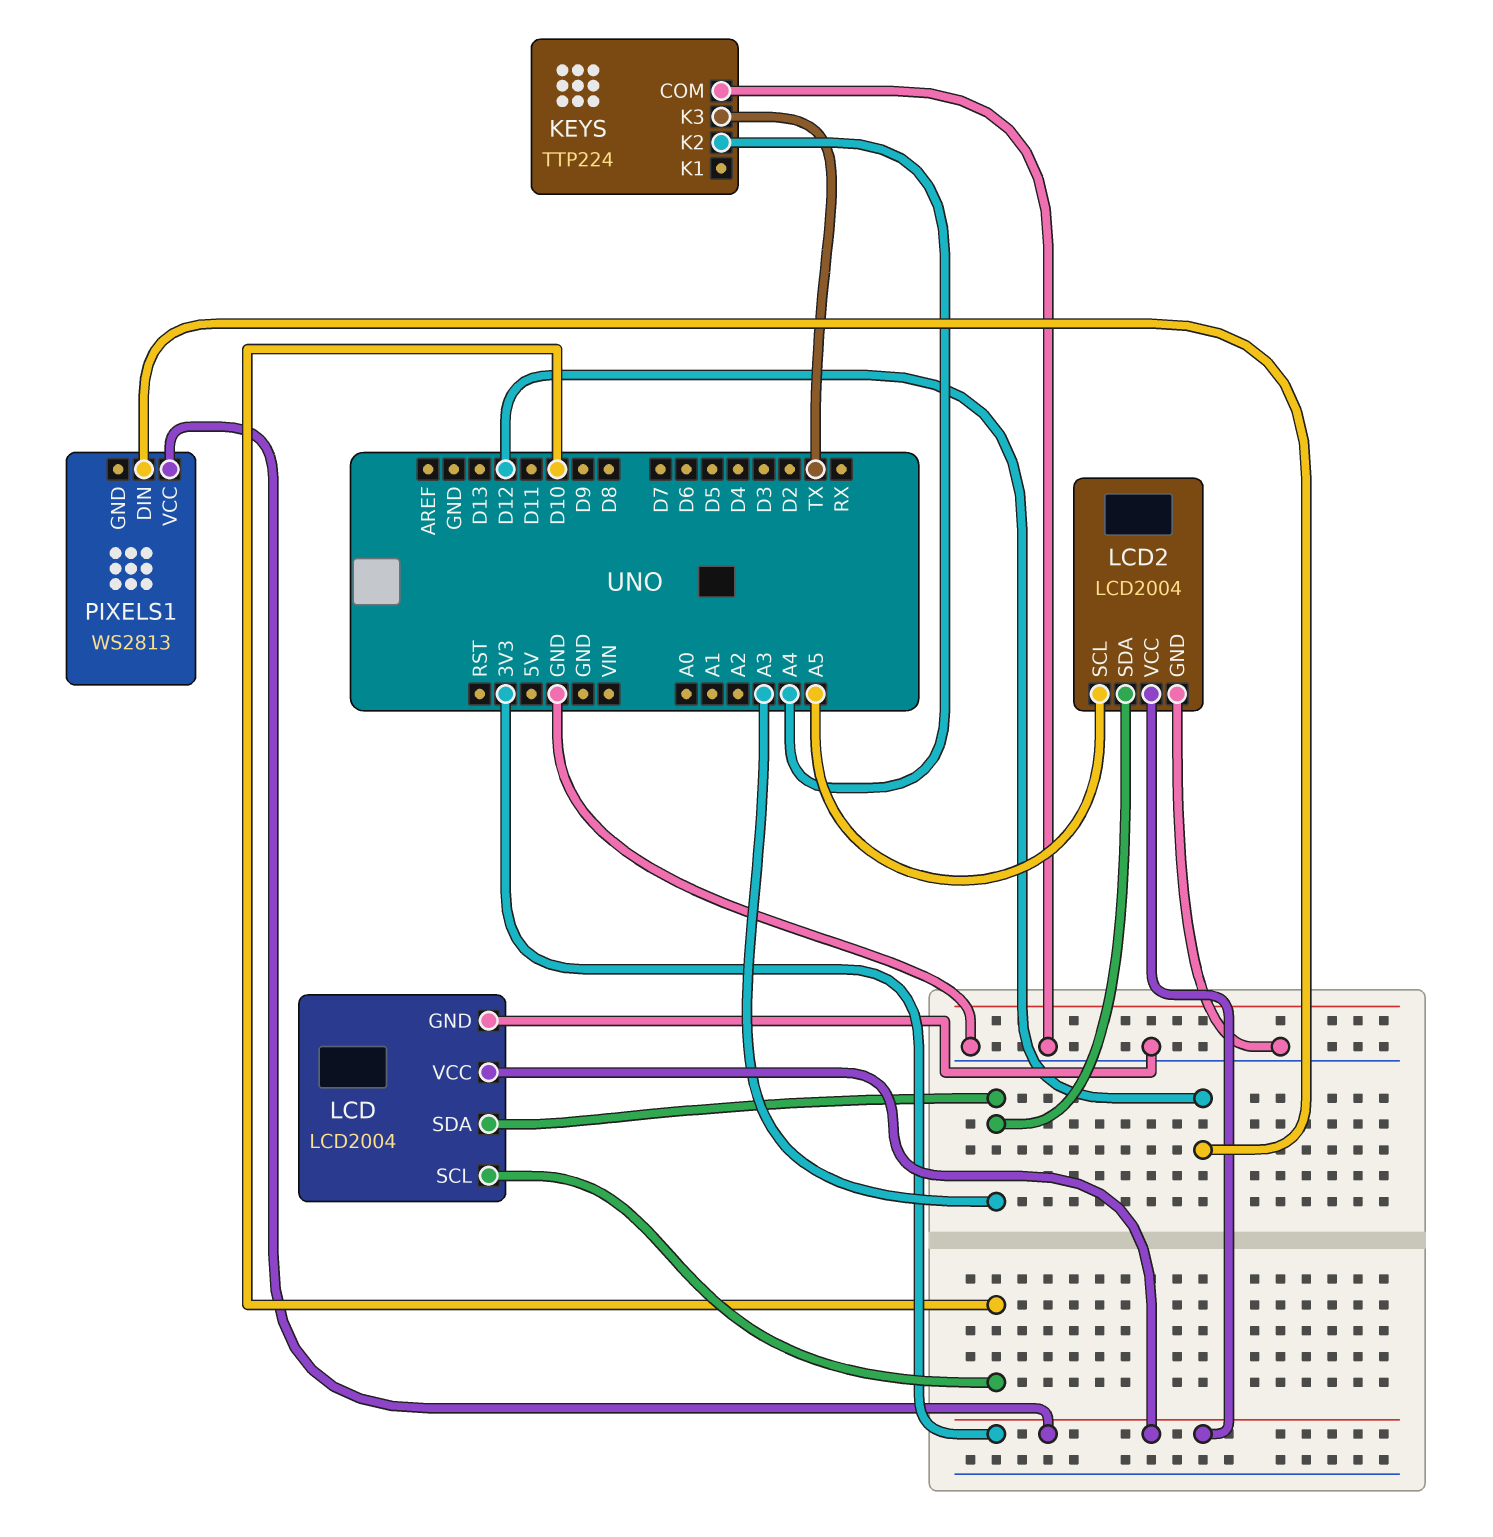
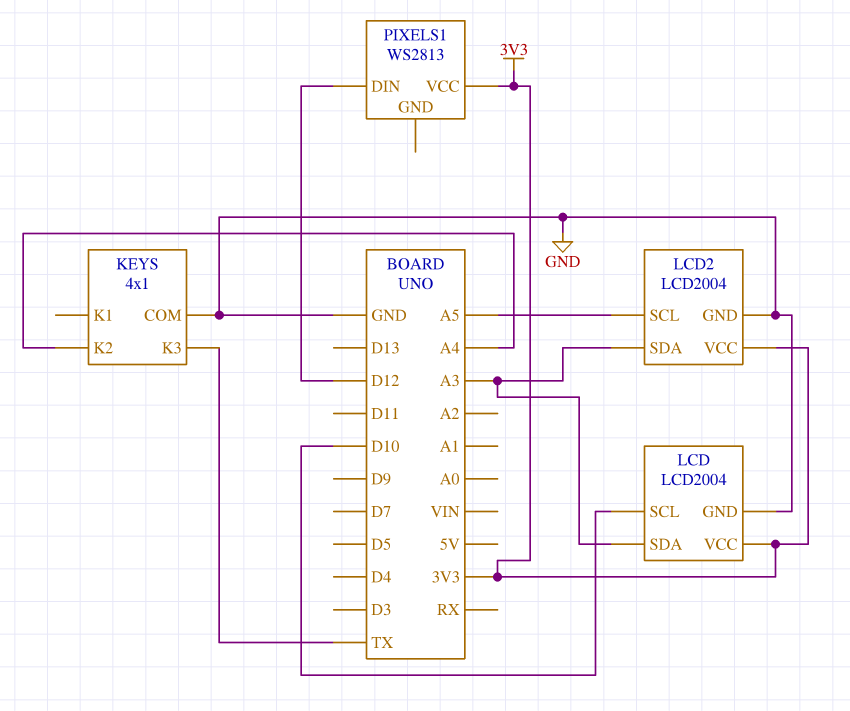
KEYS: TTP224 -> 4x1

